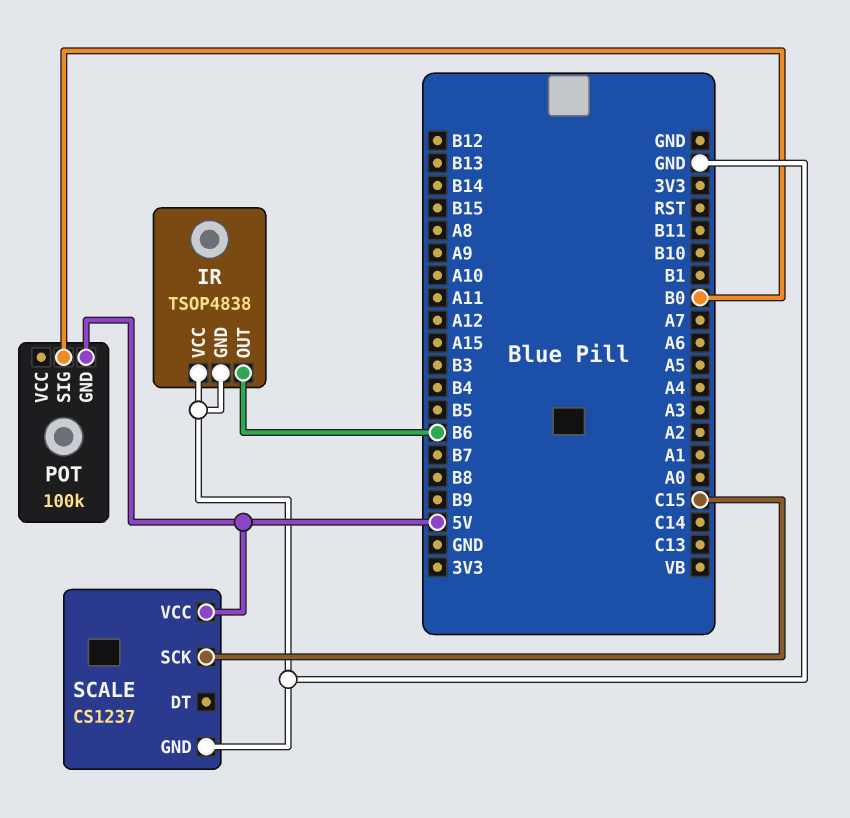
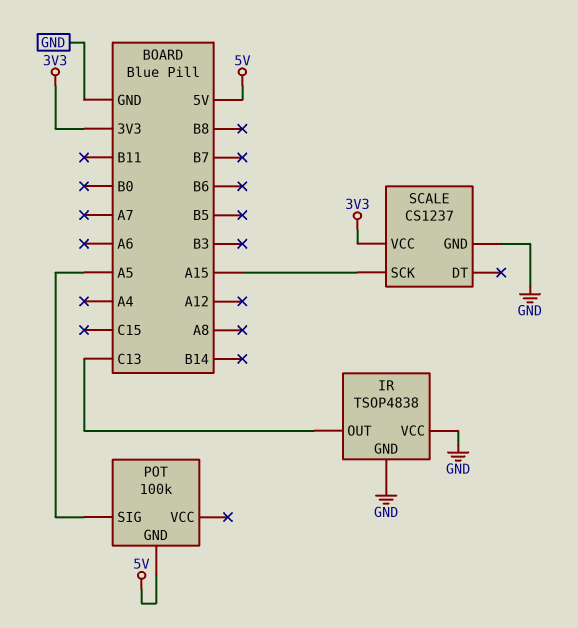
IR pin OUT: B6 -> C13
POT pin SIG: B0 -> A5
SCALE pin SCK: C15 -> A15
SCALE pin VCC: 5V -> 3V3

